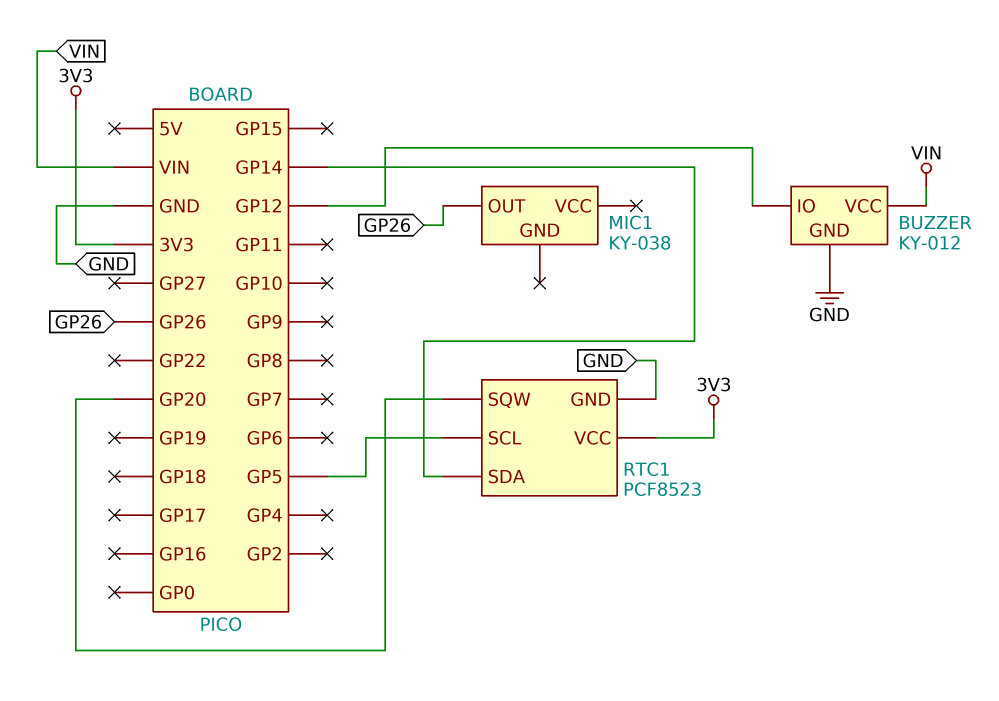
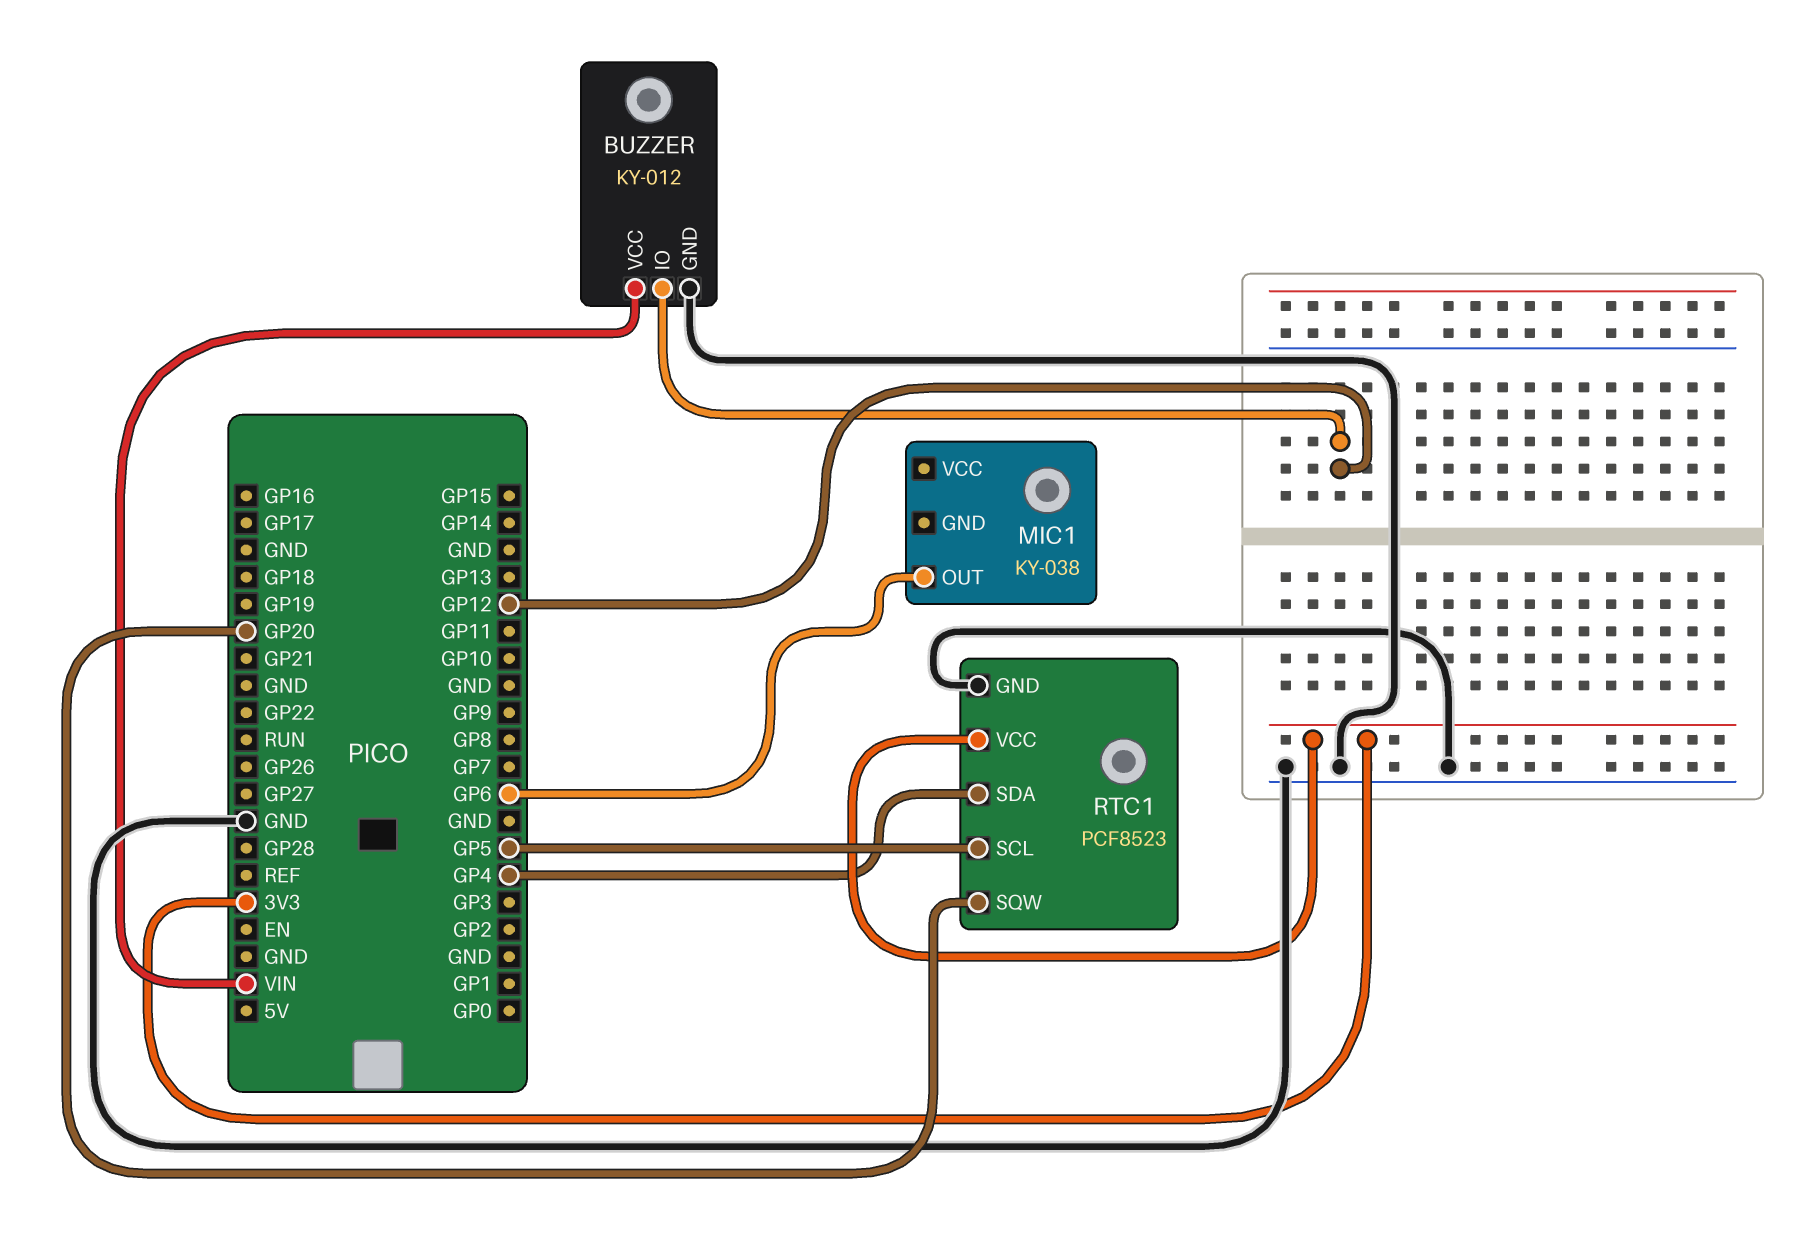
MIC1 pin OUT: GP26 -> GP6
RTC1 pin SDA: GP14 -> GP4

